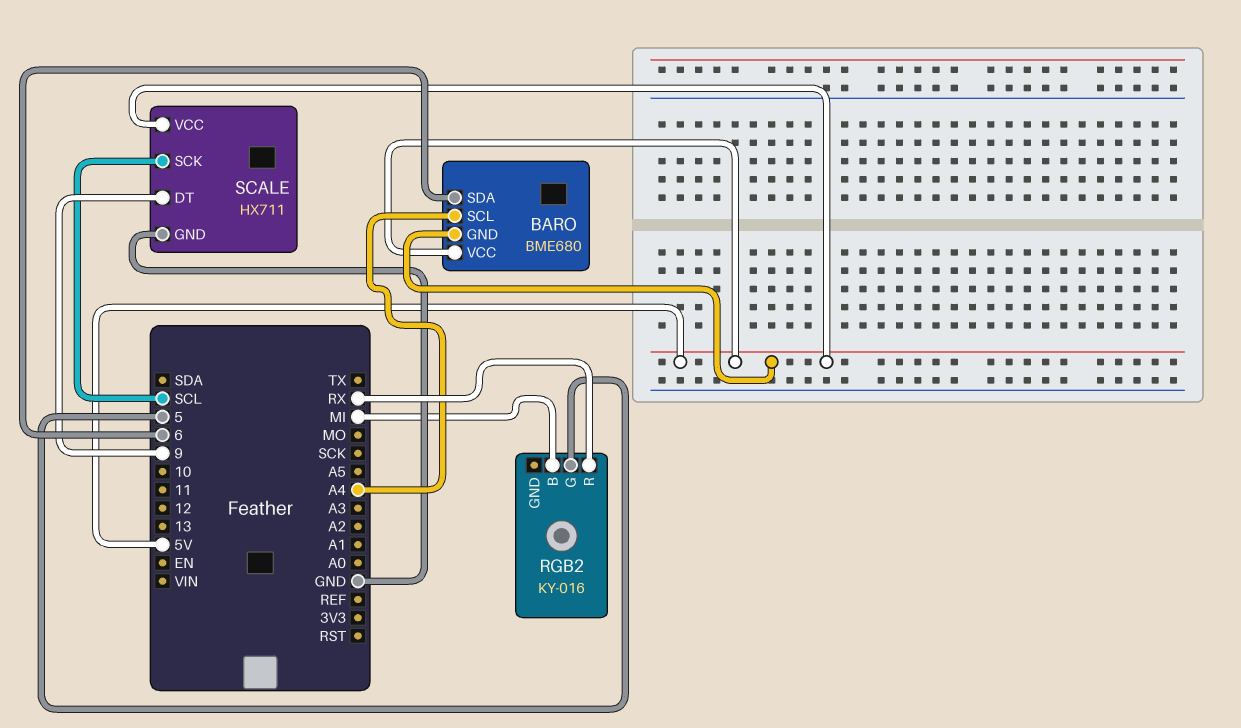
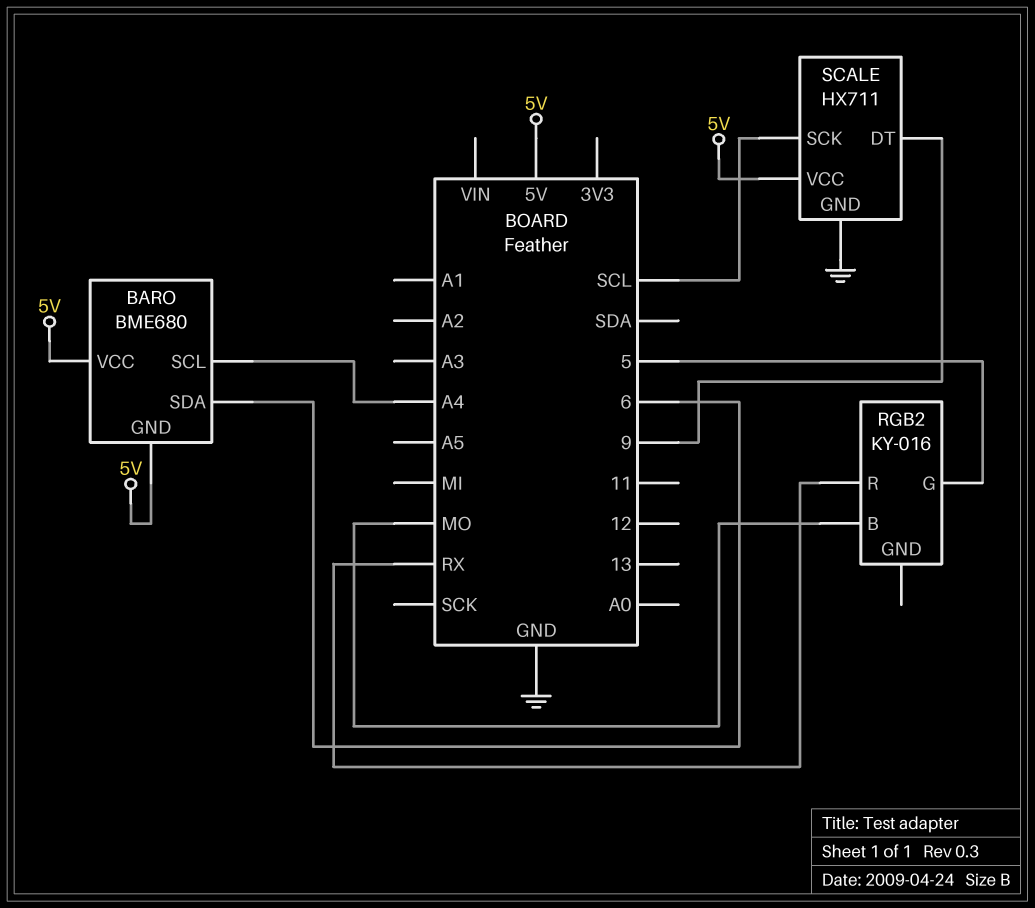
RGB2 pin B: MI -> MO

